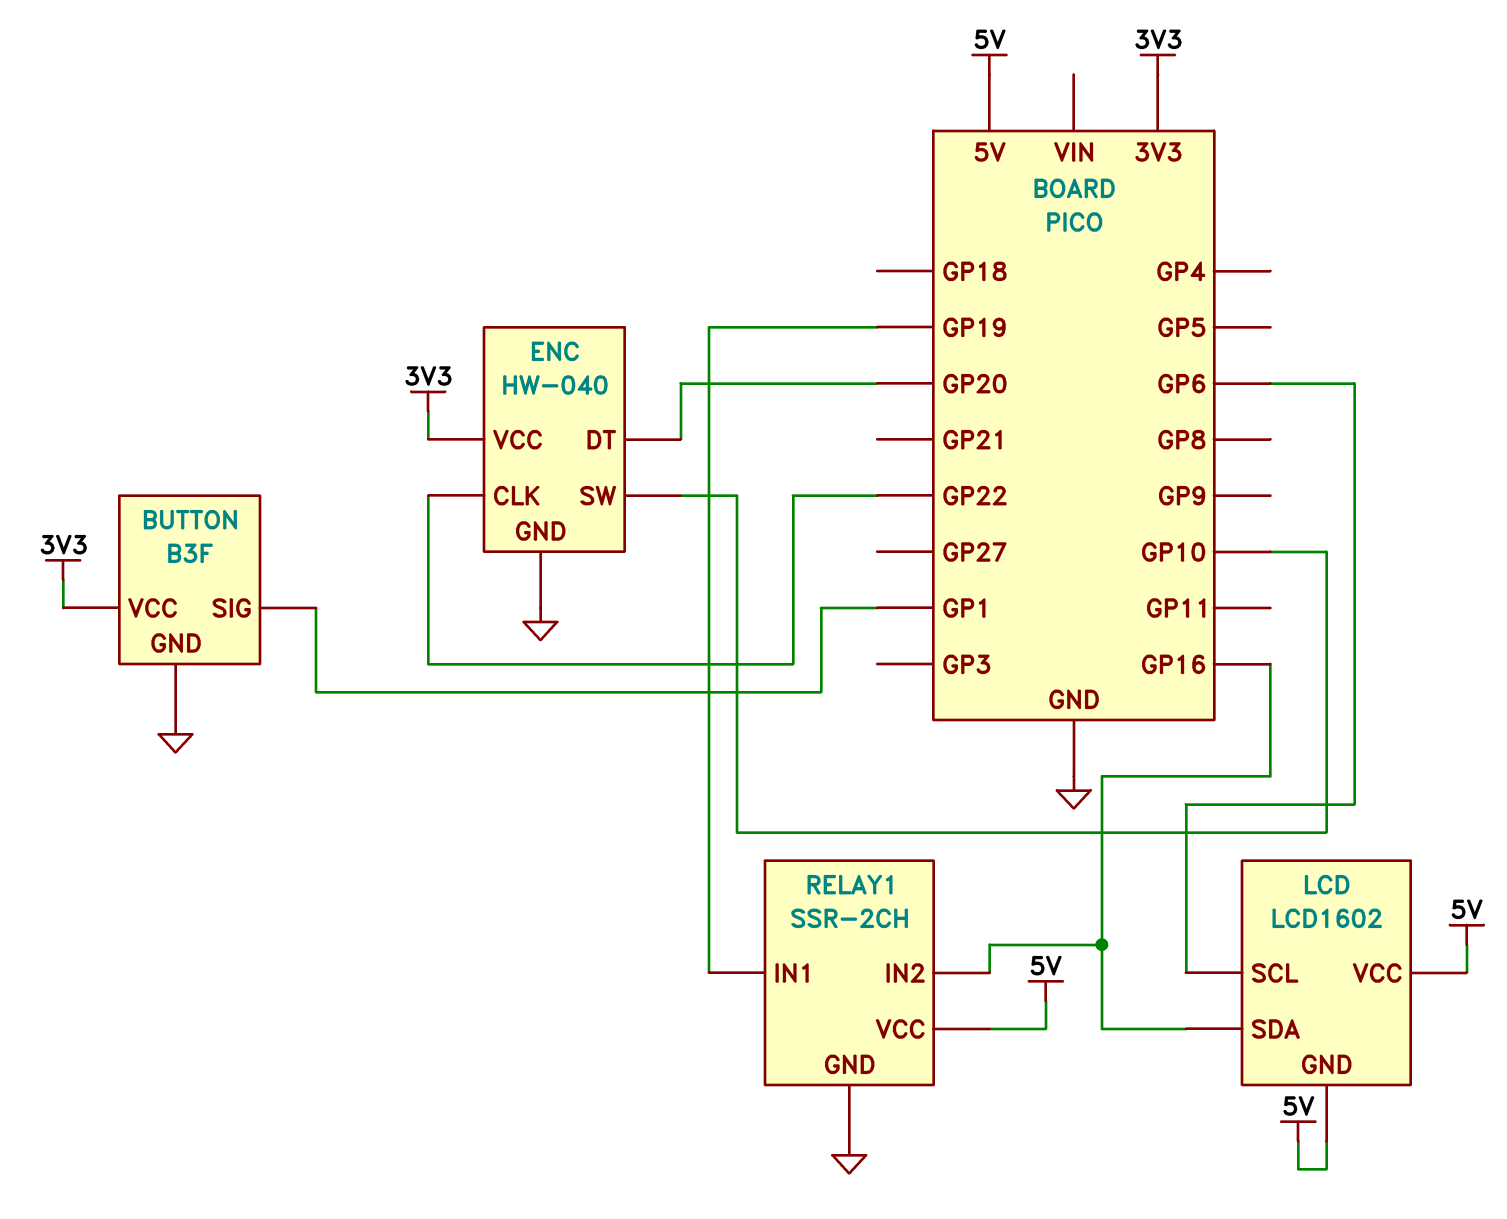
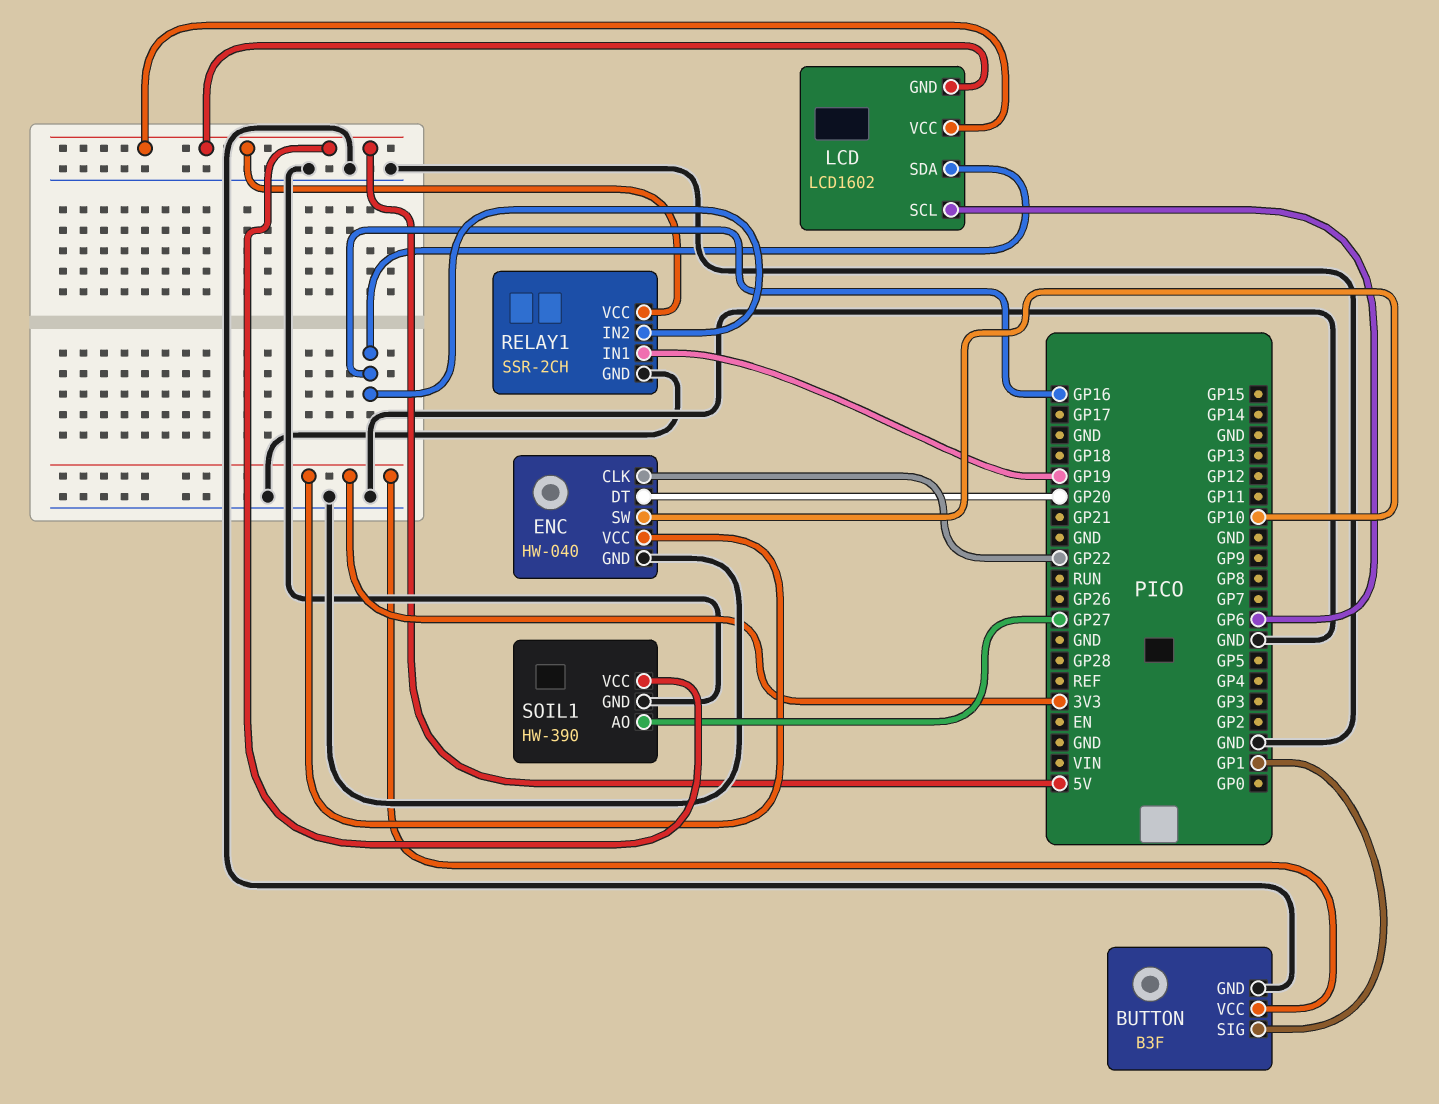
SOIL1: none -> HW-390
SOIL1 pin AO: none -> GP27
SOIL1 pin GND: none -> GND
SOIL1 pin VCC: none -> 5V

